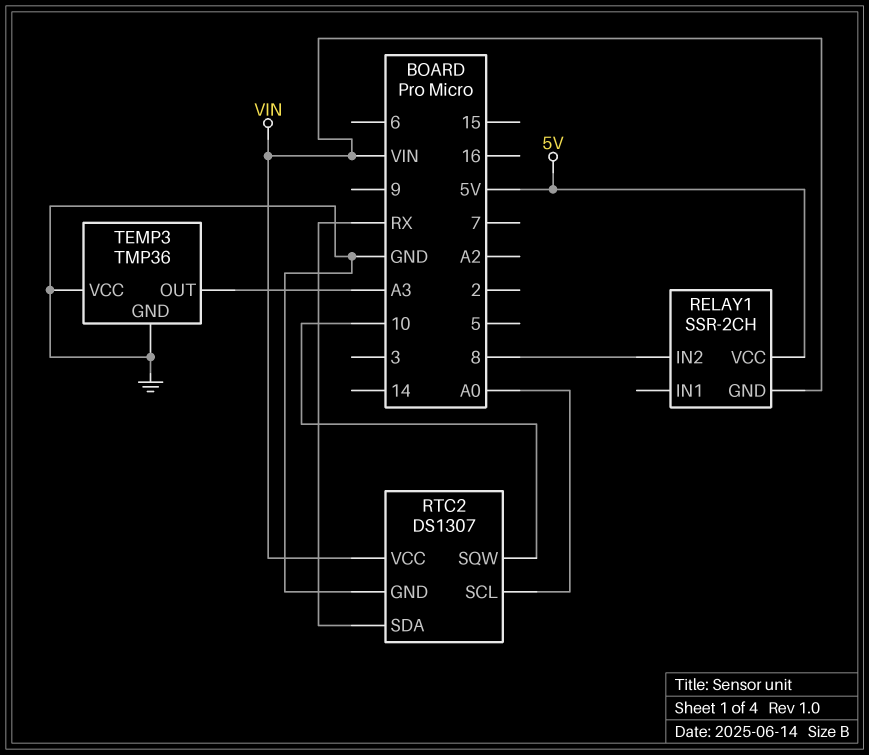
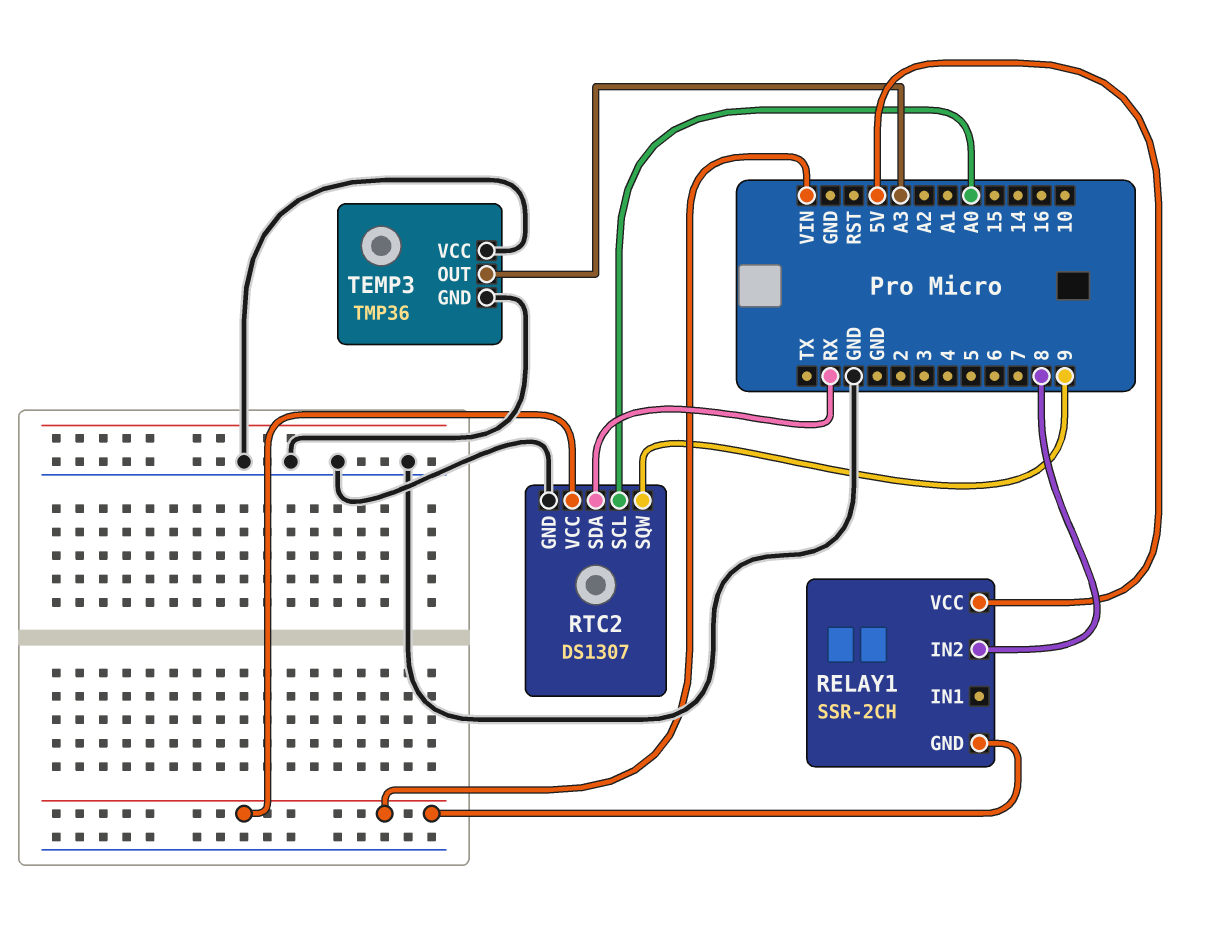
RTC2 pin SQW: 10 -> 9

